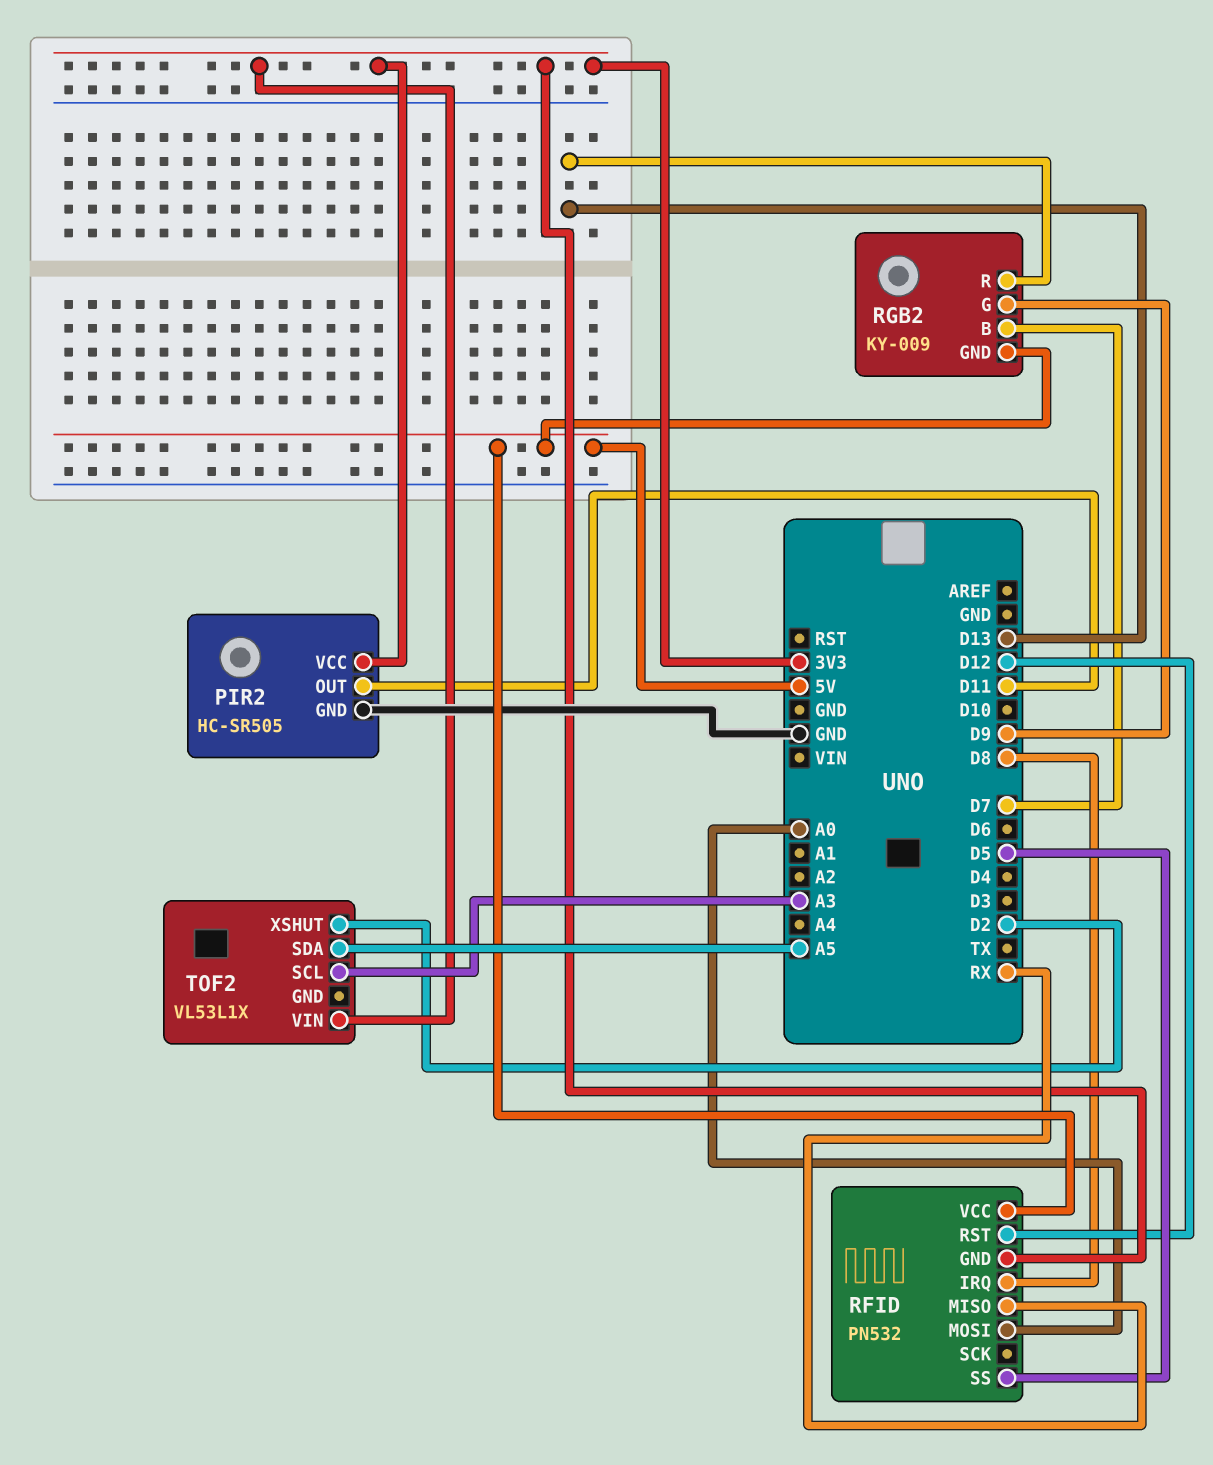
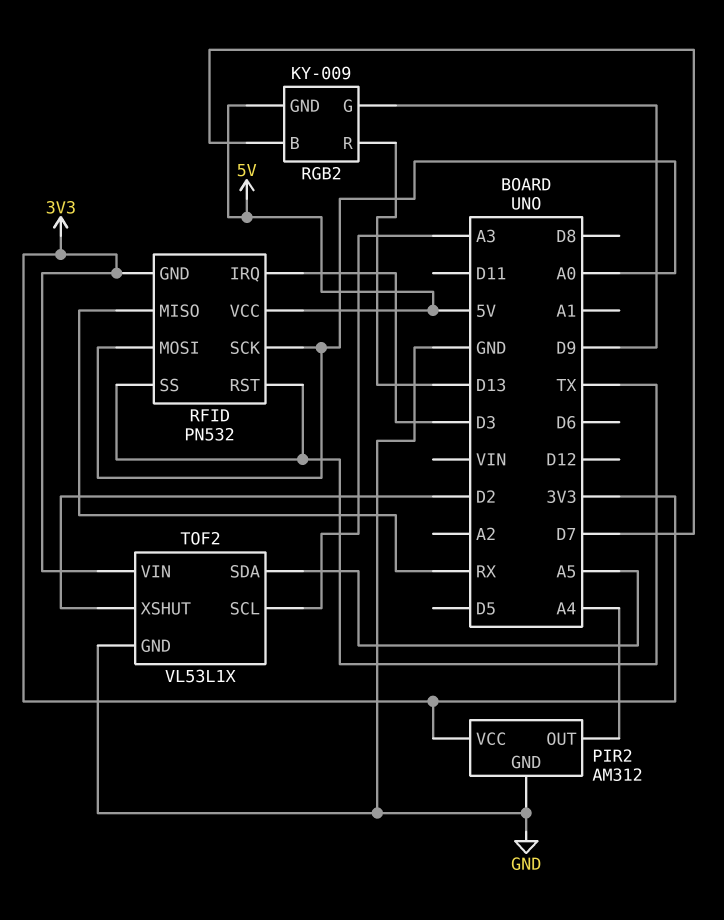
PIR2: HC-SR505 -> AM312
PIR2 pin OUT: D11 -> A4
RFID pin IRQ: D8 -> D3
RFID pin RST: D12 -> TX
RFID pin SCK: none -> A0
RFID pin SS: D5 -> TX
TOF2 pin GND: none -> GND

